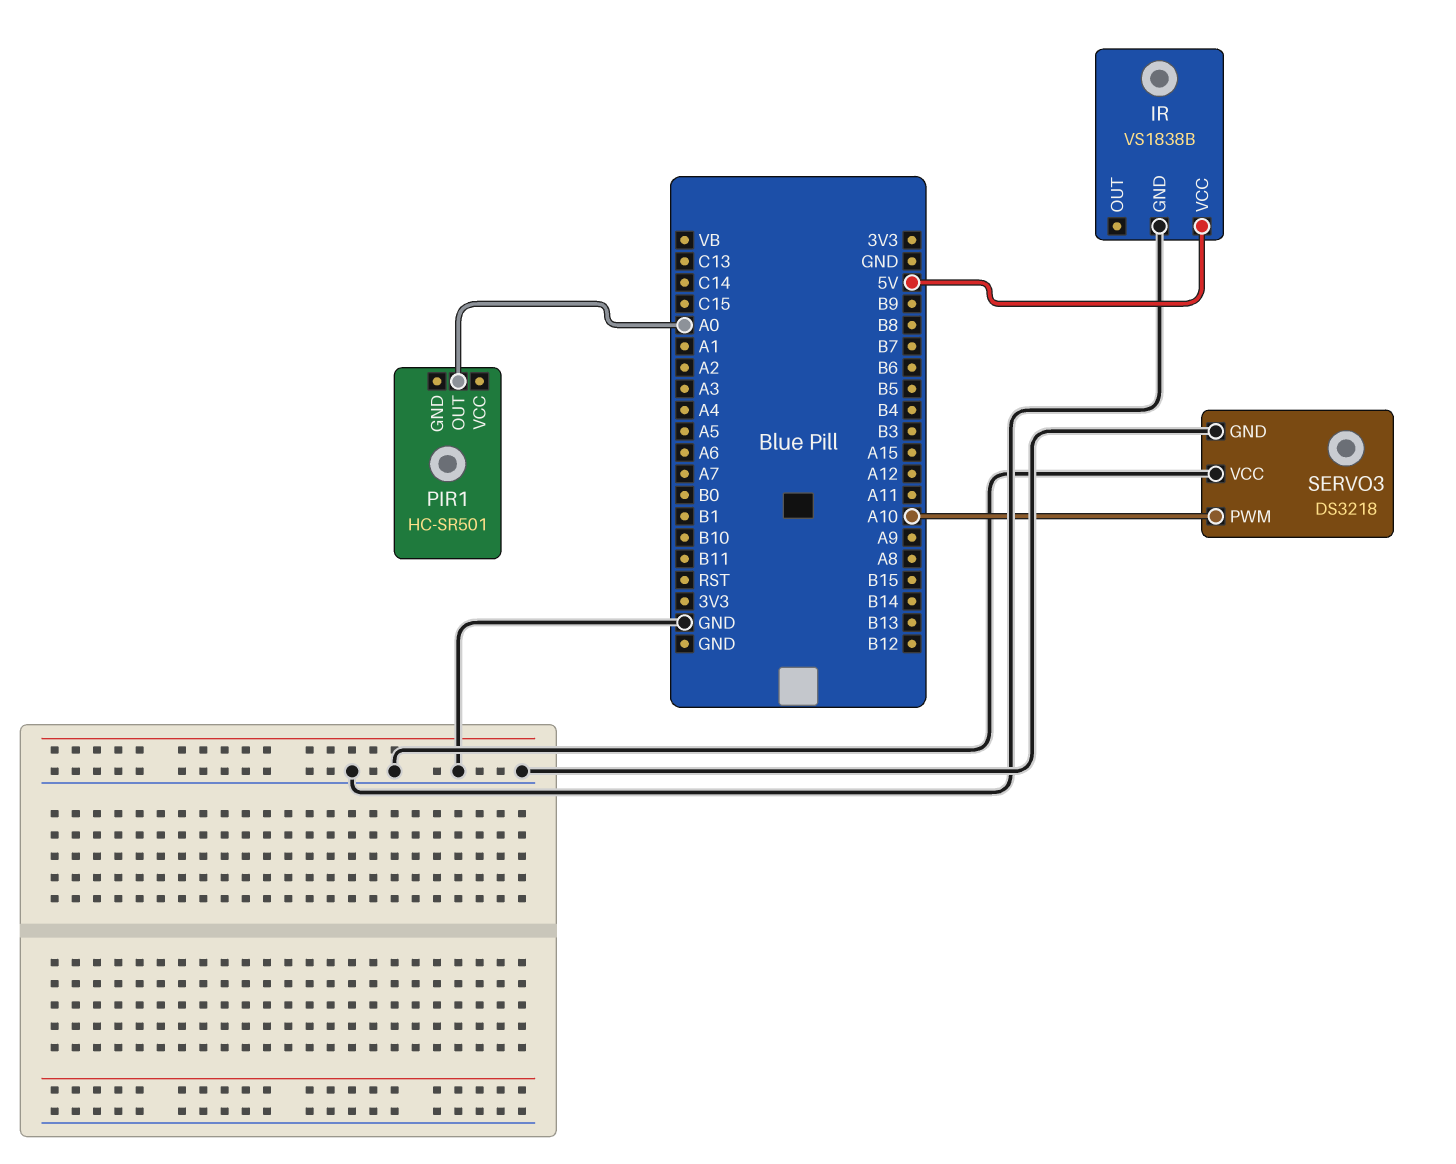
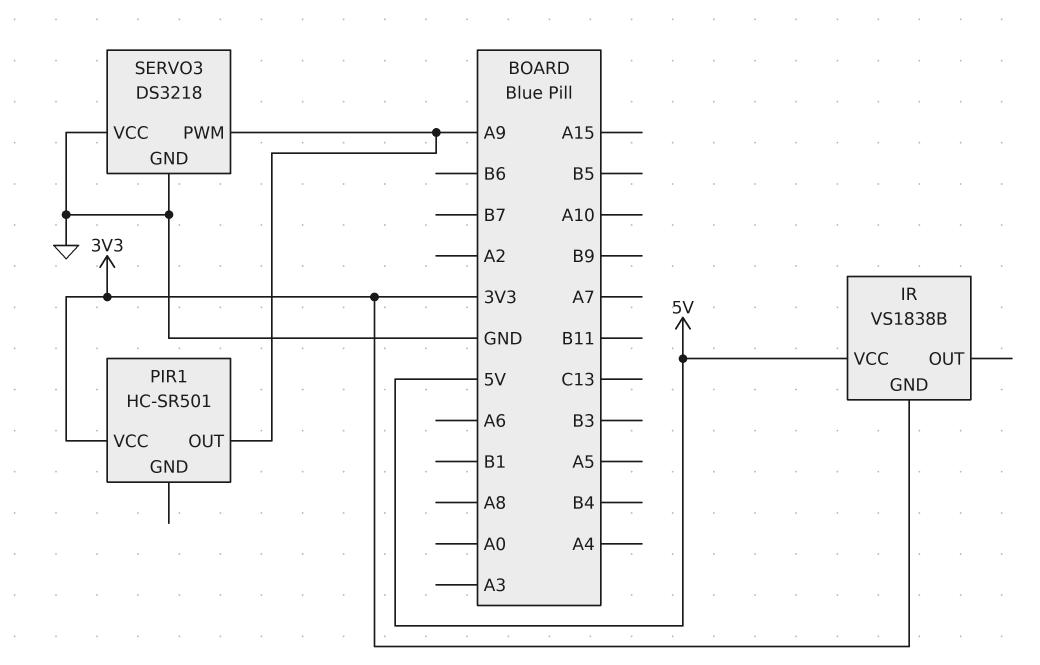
IR pin GND: GND -> 3V3
PIR1 pin OUT: A0 -> A9
PIR1 pin VCC: none -> 3V3
SERVO3 pin PWM: A10 -> A9

